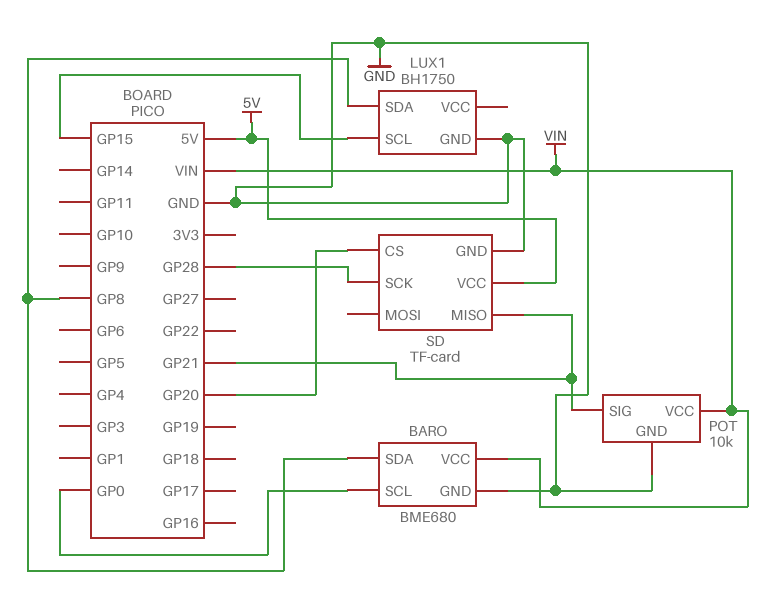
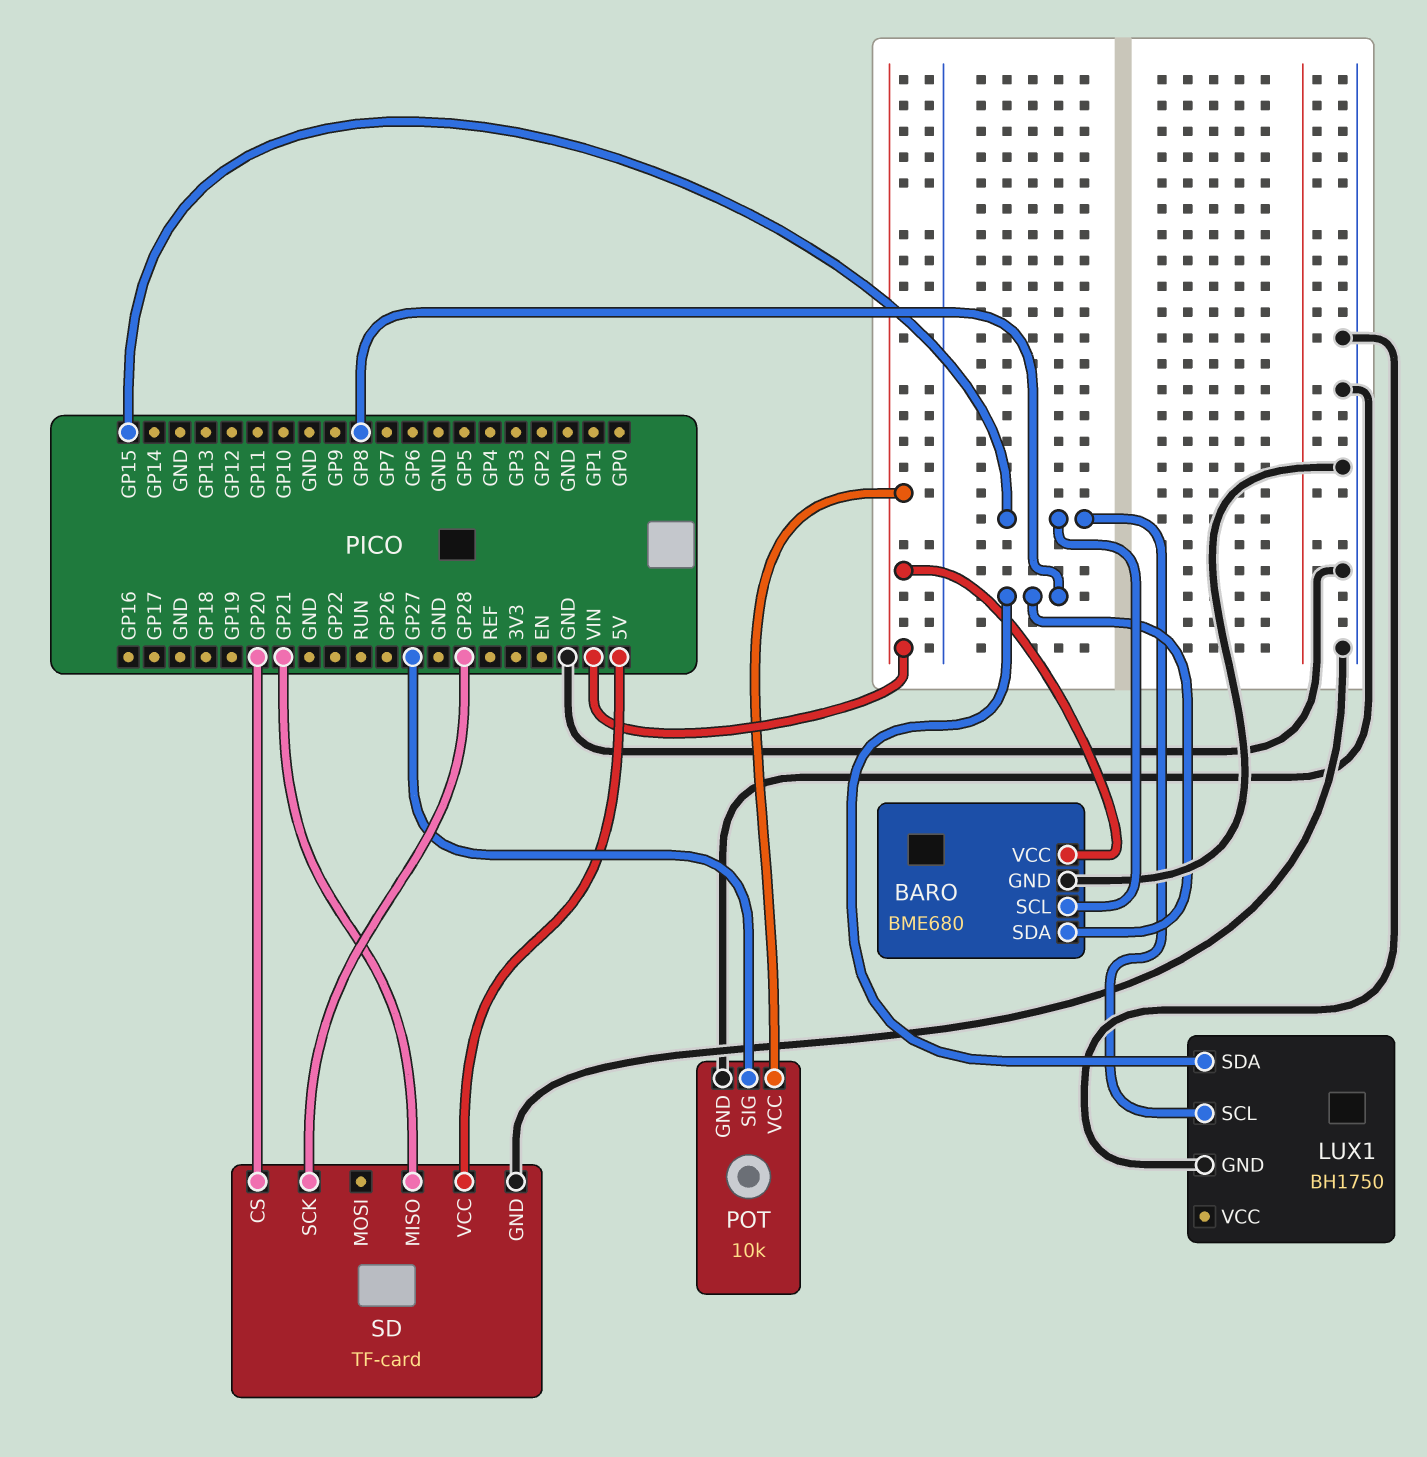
BARO pin SCL: GP0 -> GP15
POT pin SIG: GP21 -> GP27

